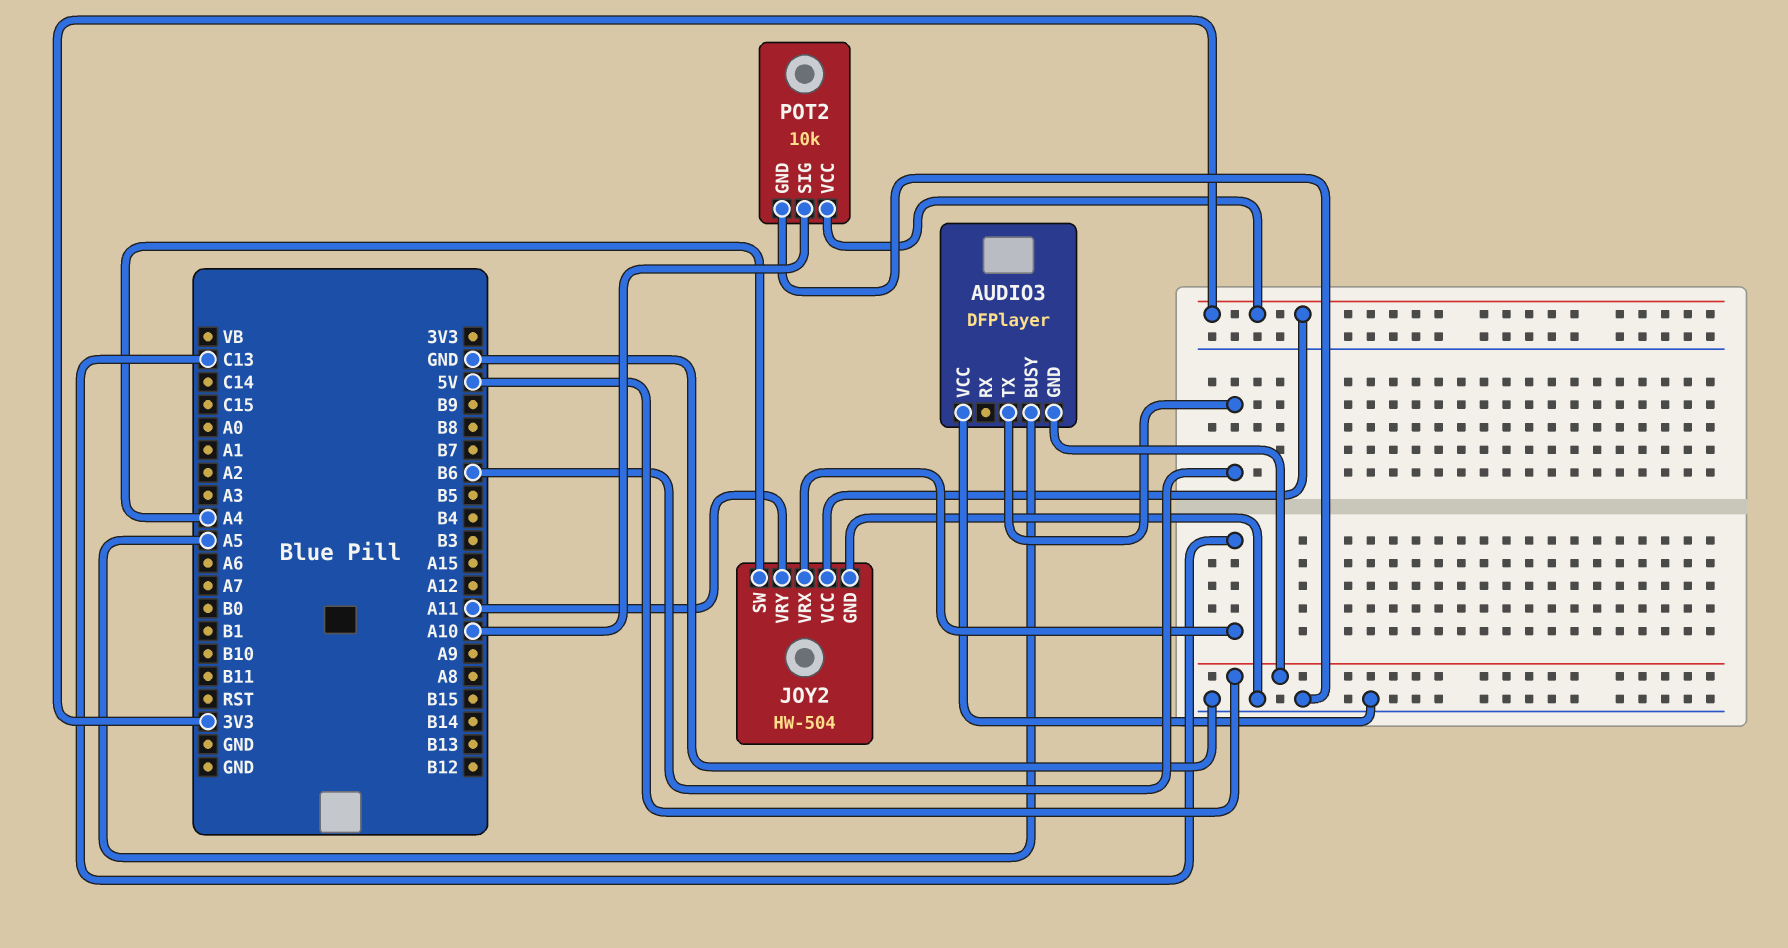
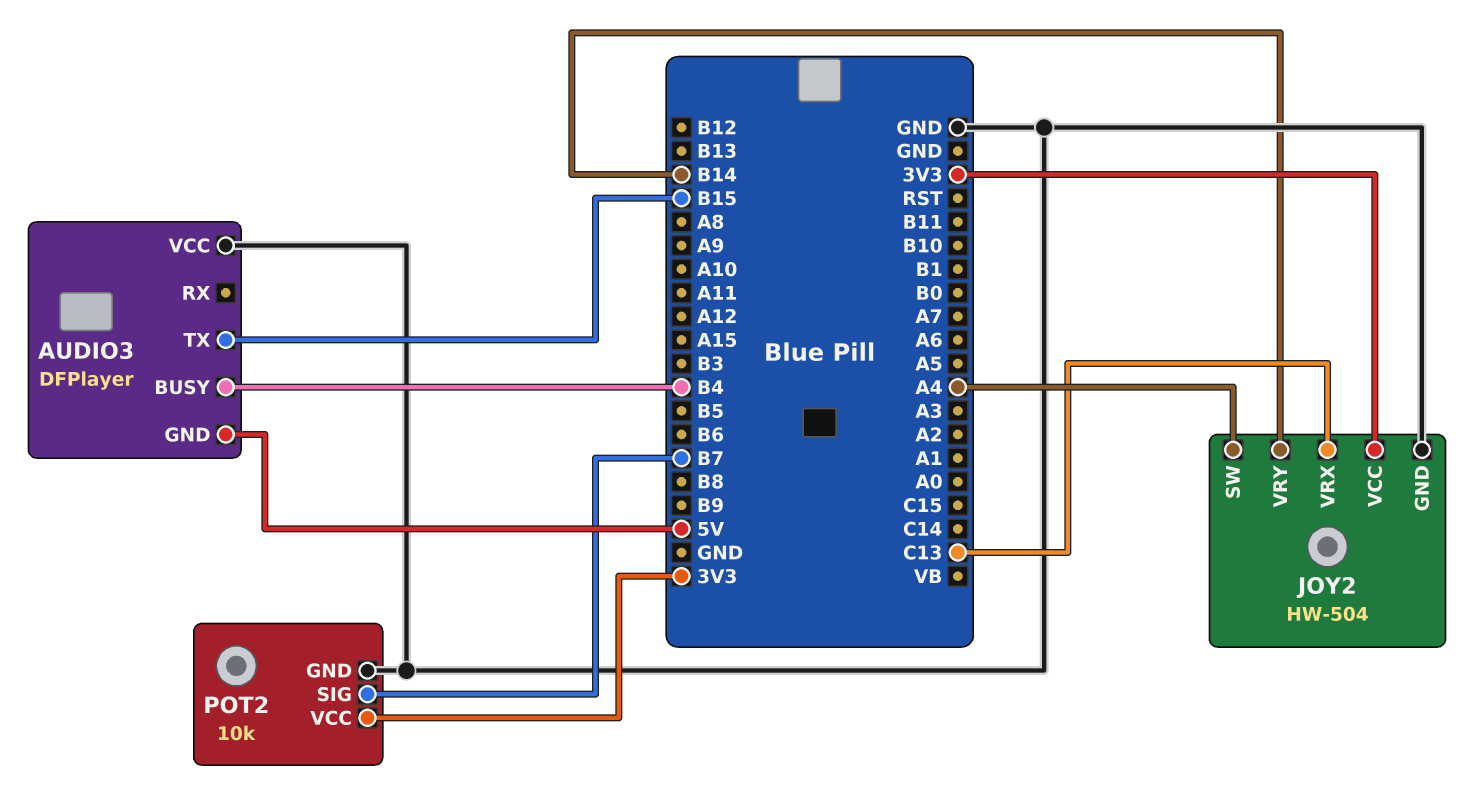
AUDIO3 pin BUSY: A5 -> B4
AUDIO3 pin TX: B6 -> B15
JOY2 pin VRY: A11 -> B14
POT2 pin SIG: A10 -> B7

